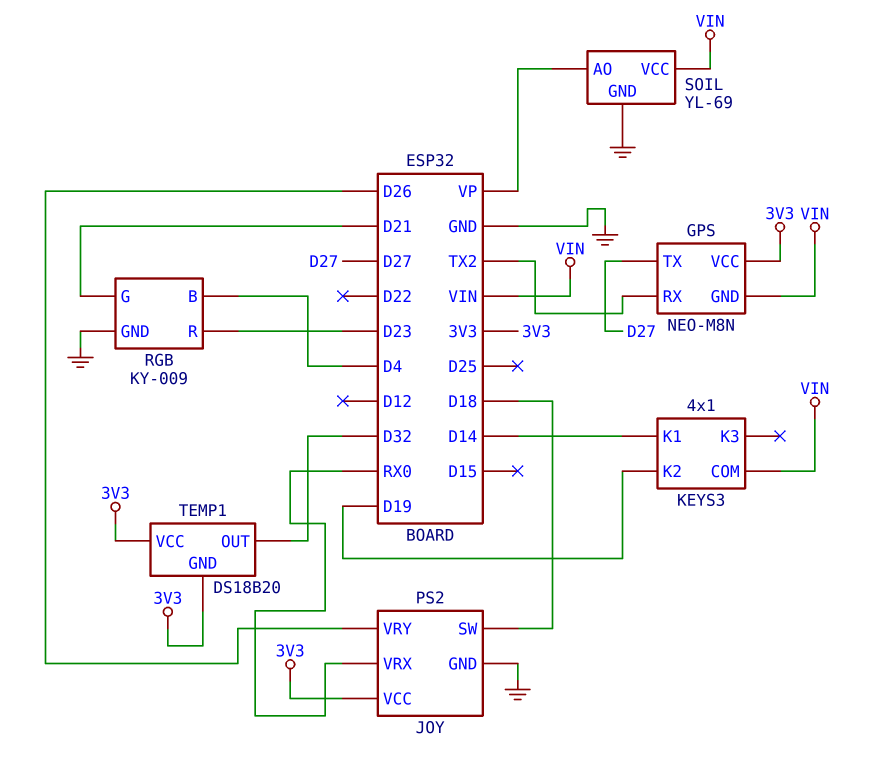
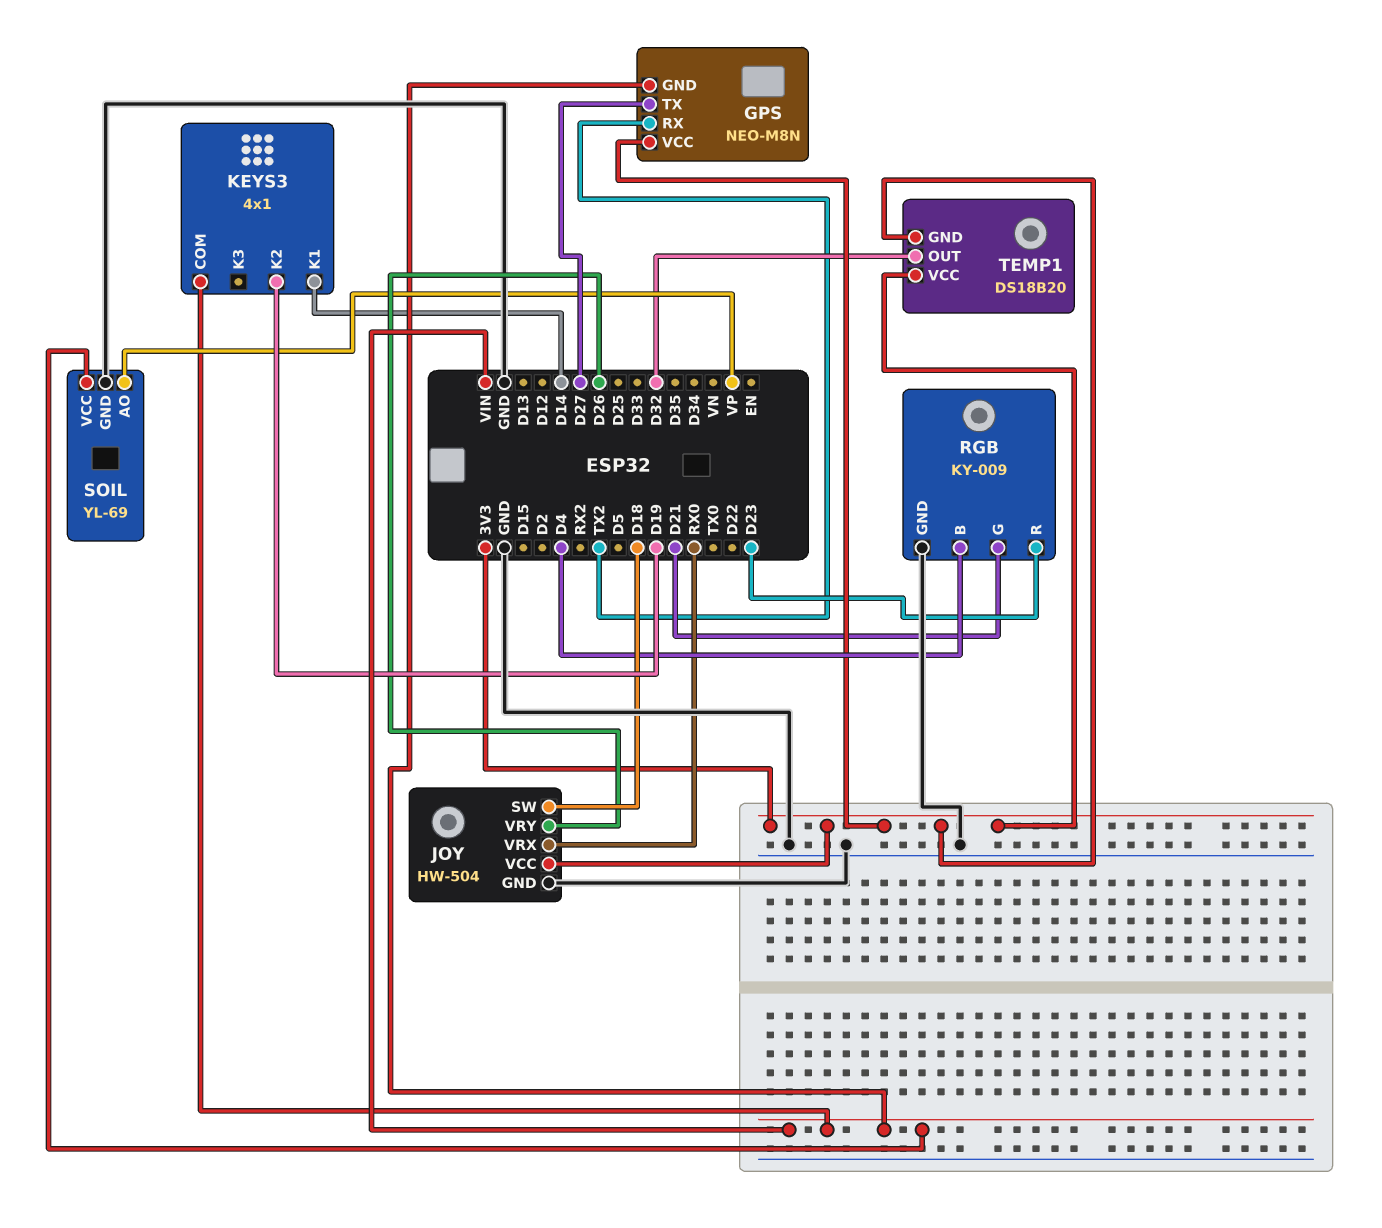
JOY: PS2 -> HW-504

